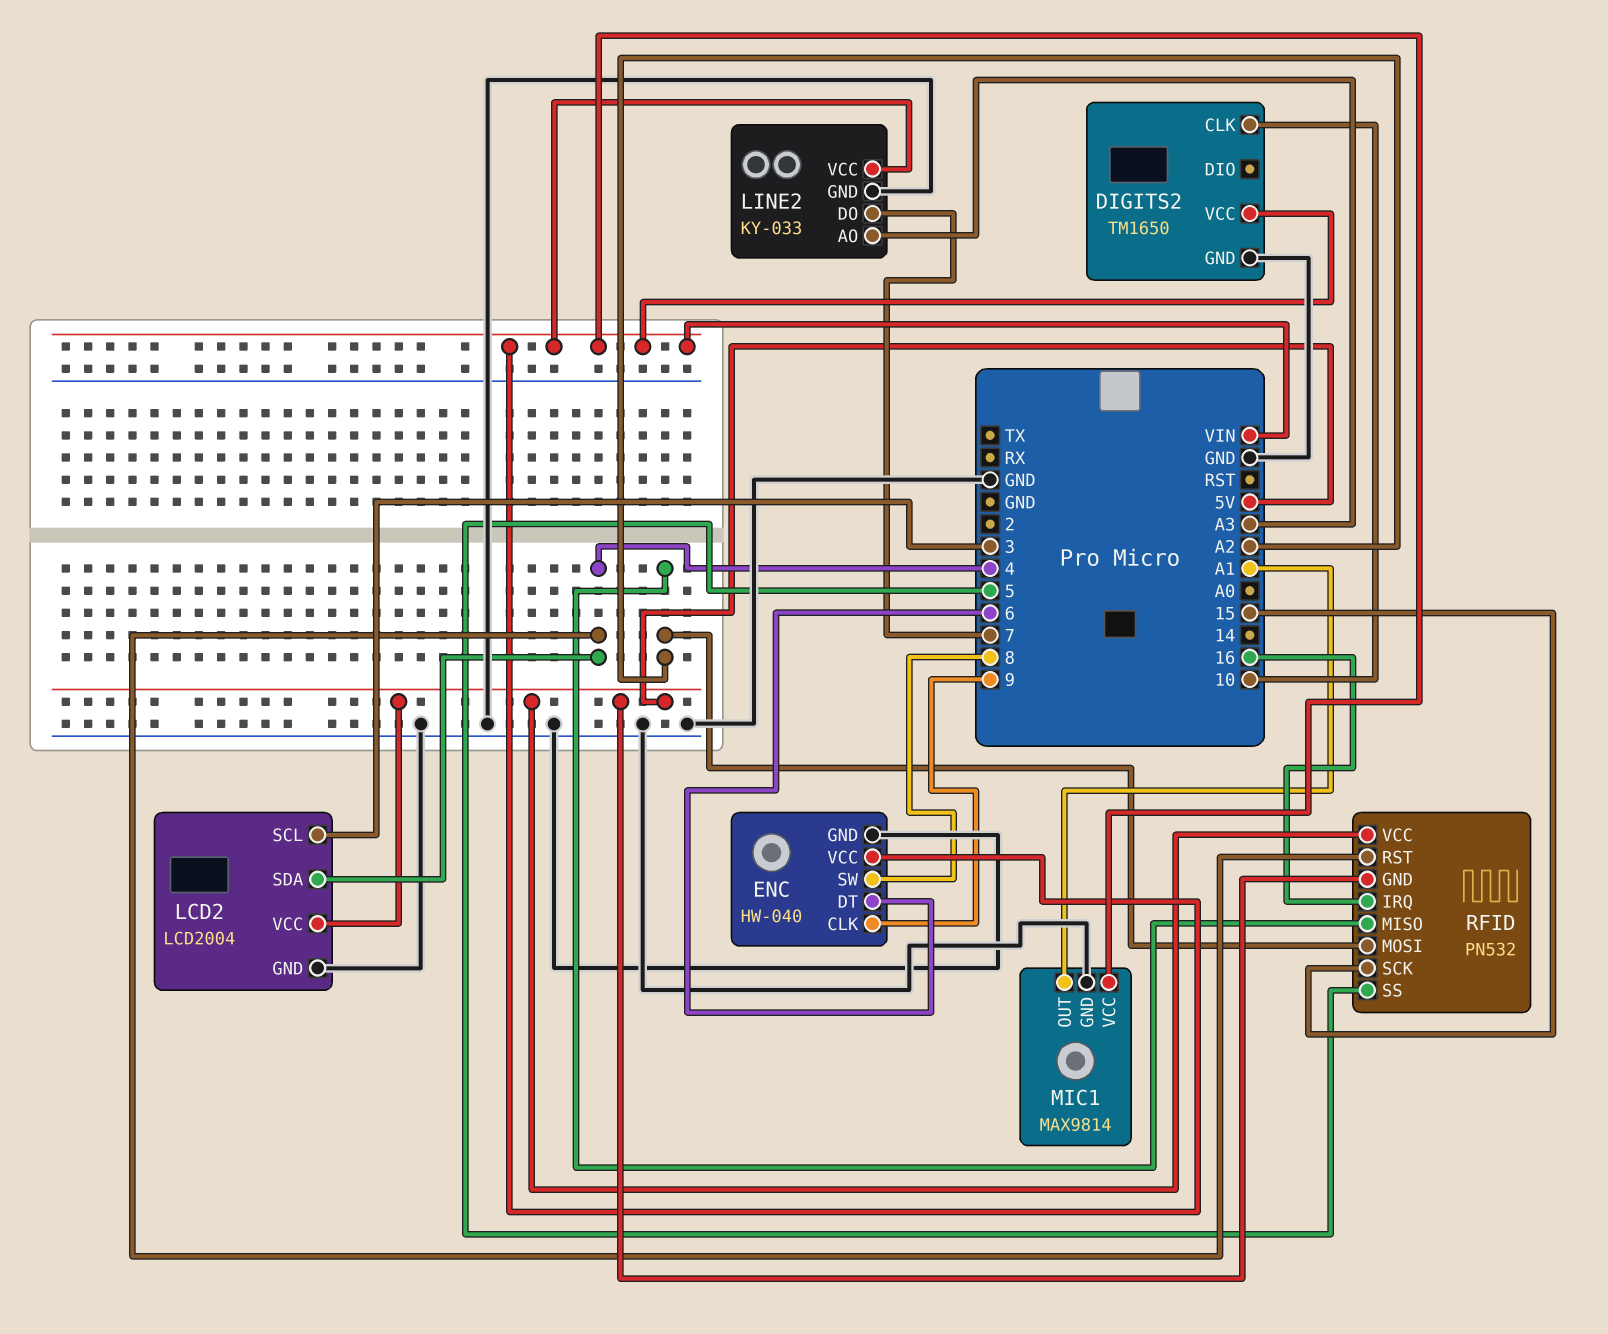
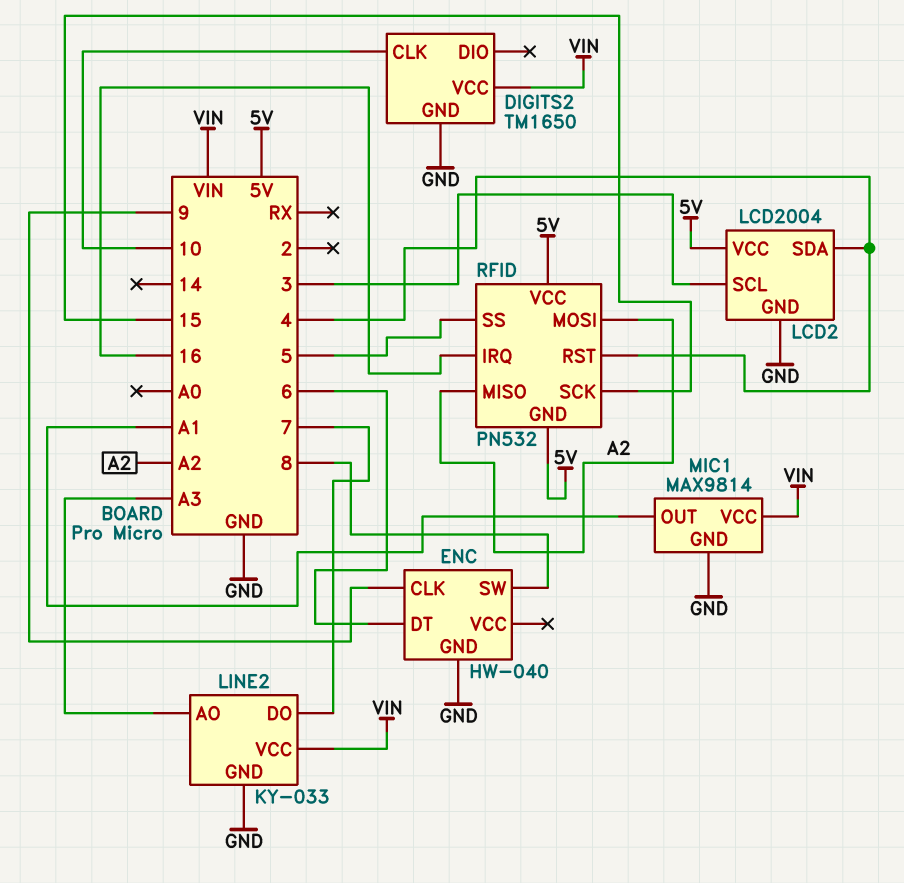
ENC pin VCC: VIN -> none

